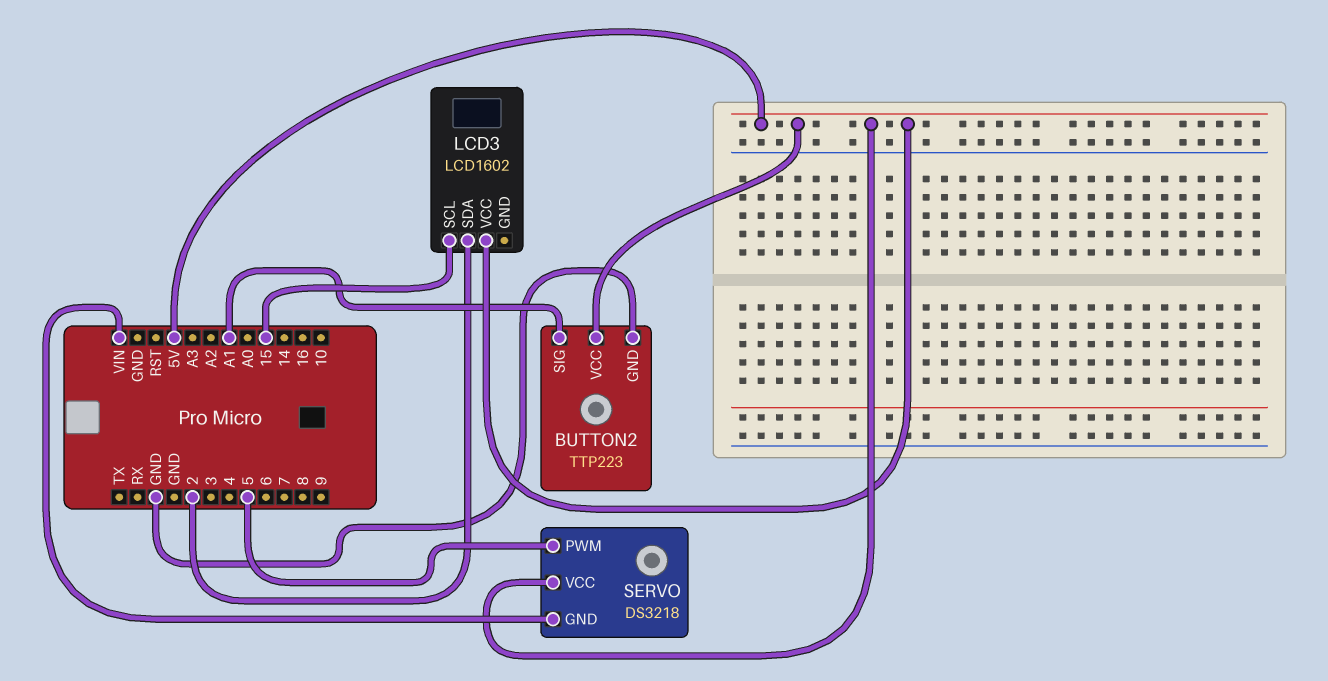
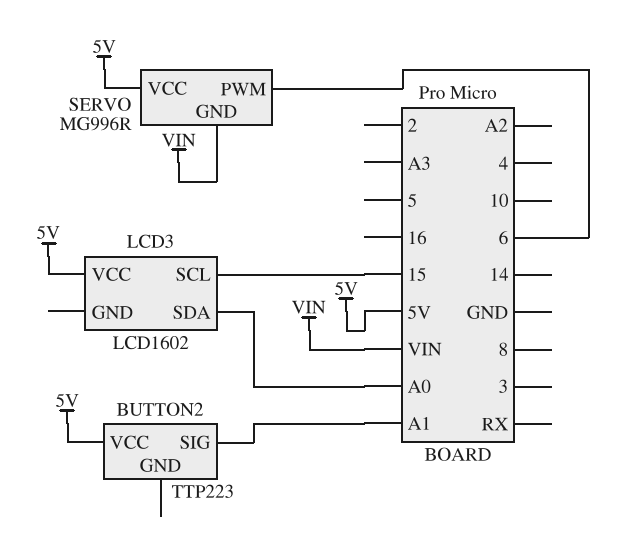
BUTTON2 pin GND: GND -> none
LCD3 pin SDA: 2 -> A0
SERVO: DS3218 -> MG996R
SERVO pin PWM: 5 -> 6

